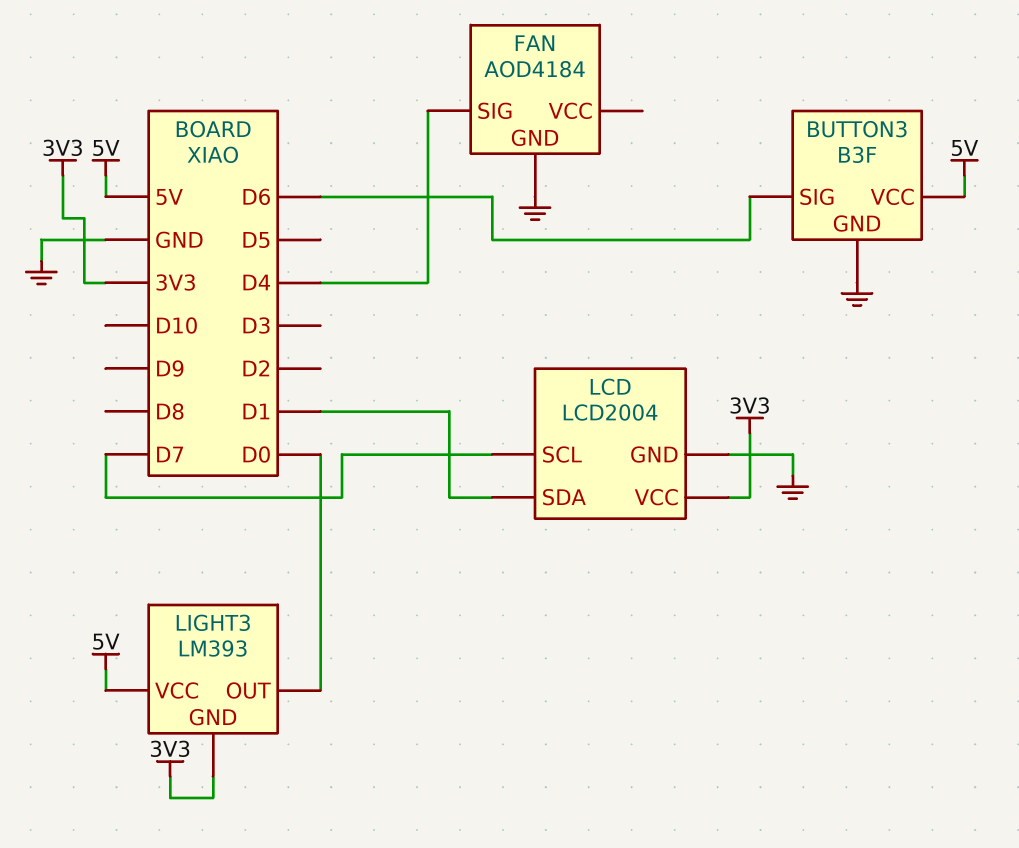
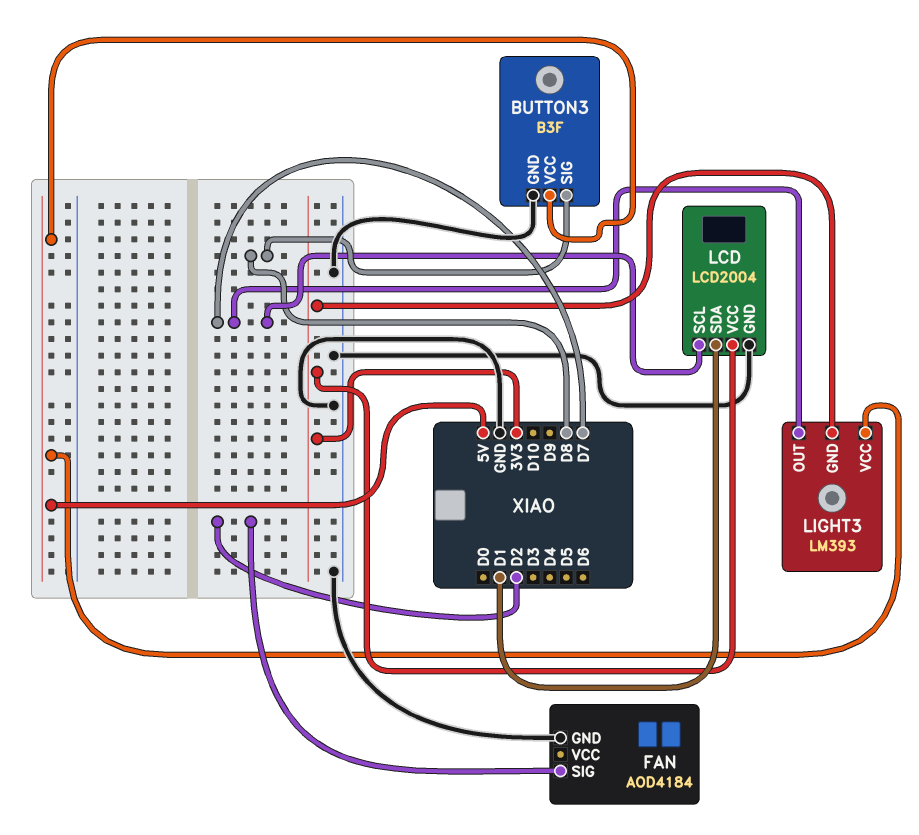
BUTTON3 pin SIG: D6 -> D8
FAN pin SIG: D4 -> D2
LIGHT3 pin OUT: D0 -> D7

